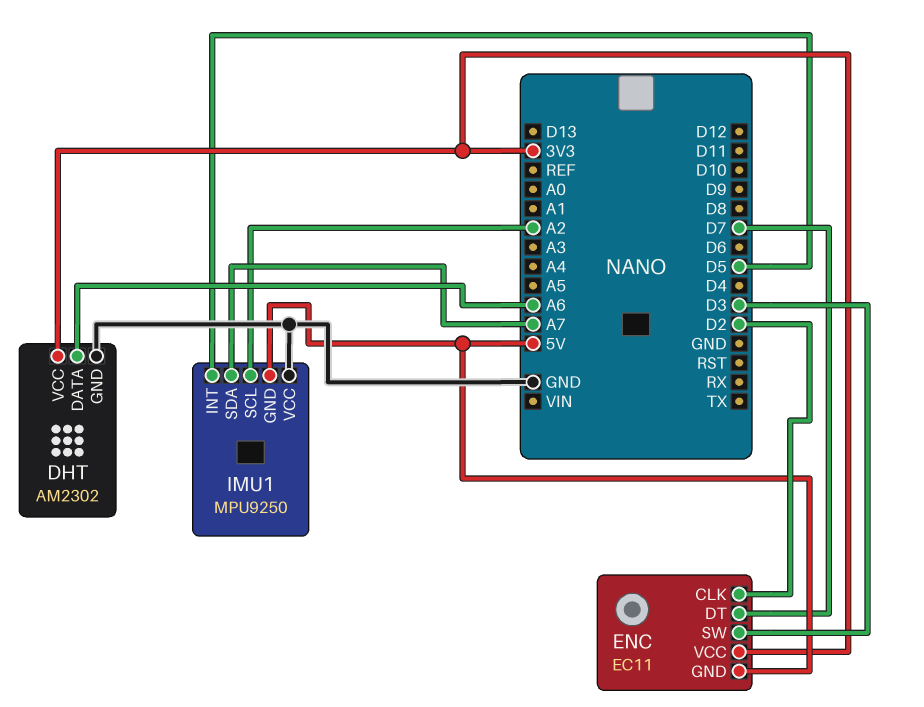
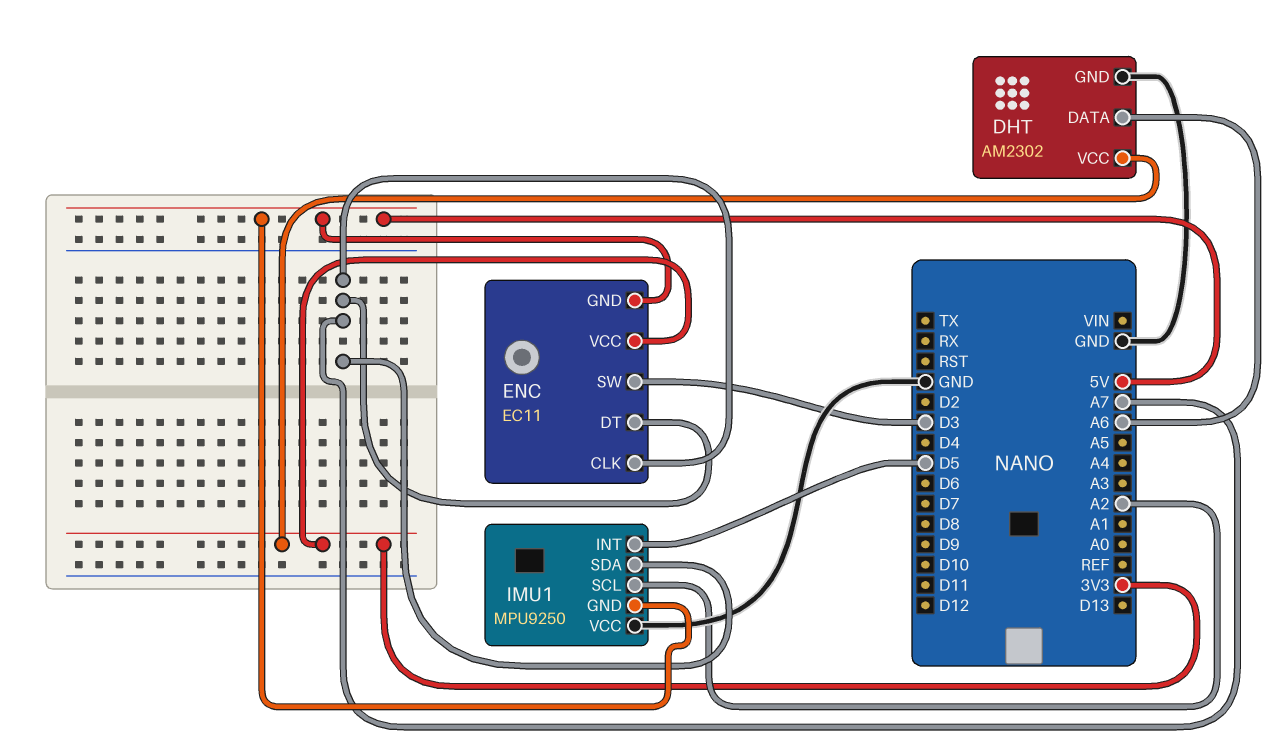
ENC pin CLK: D2 -> A7
ENC pin DT: D7 -> A7

